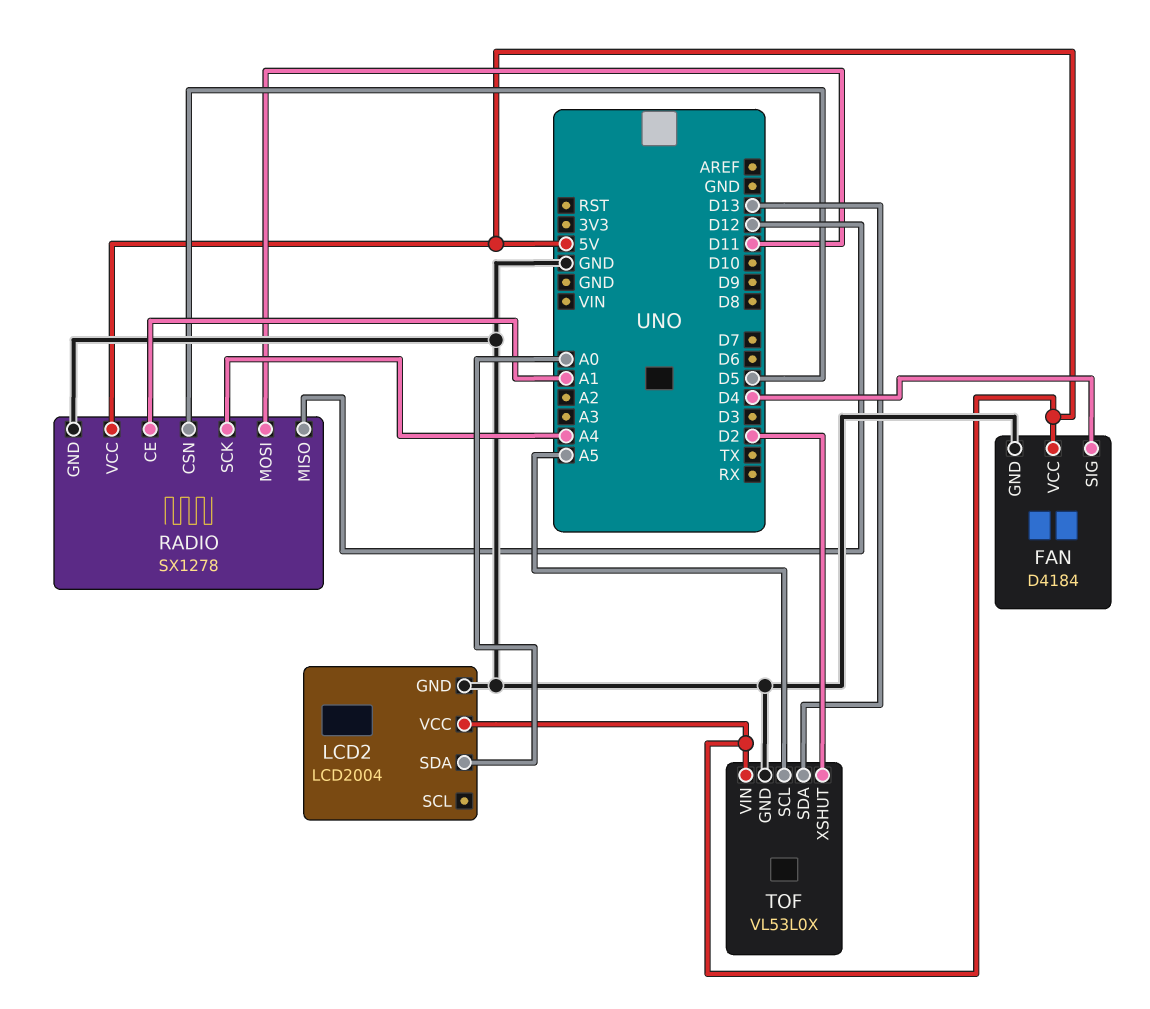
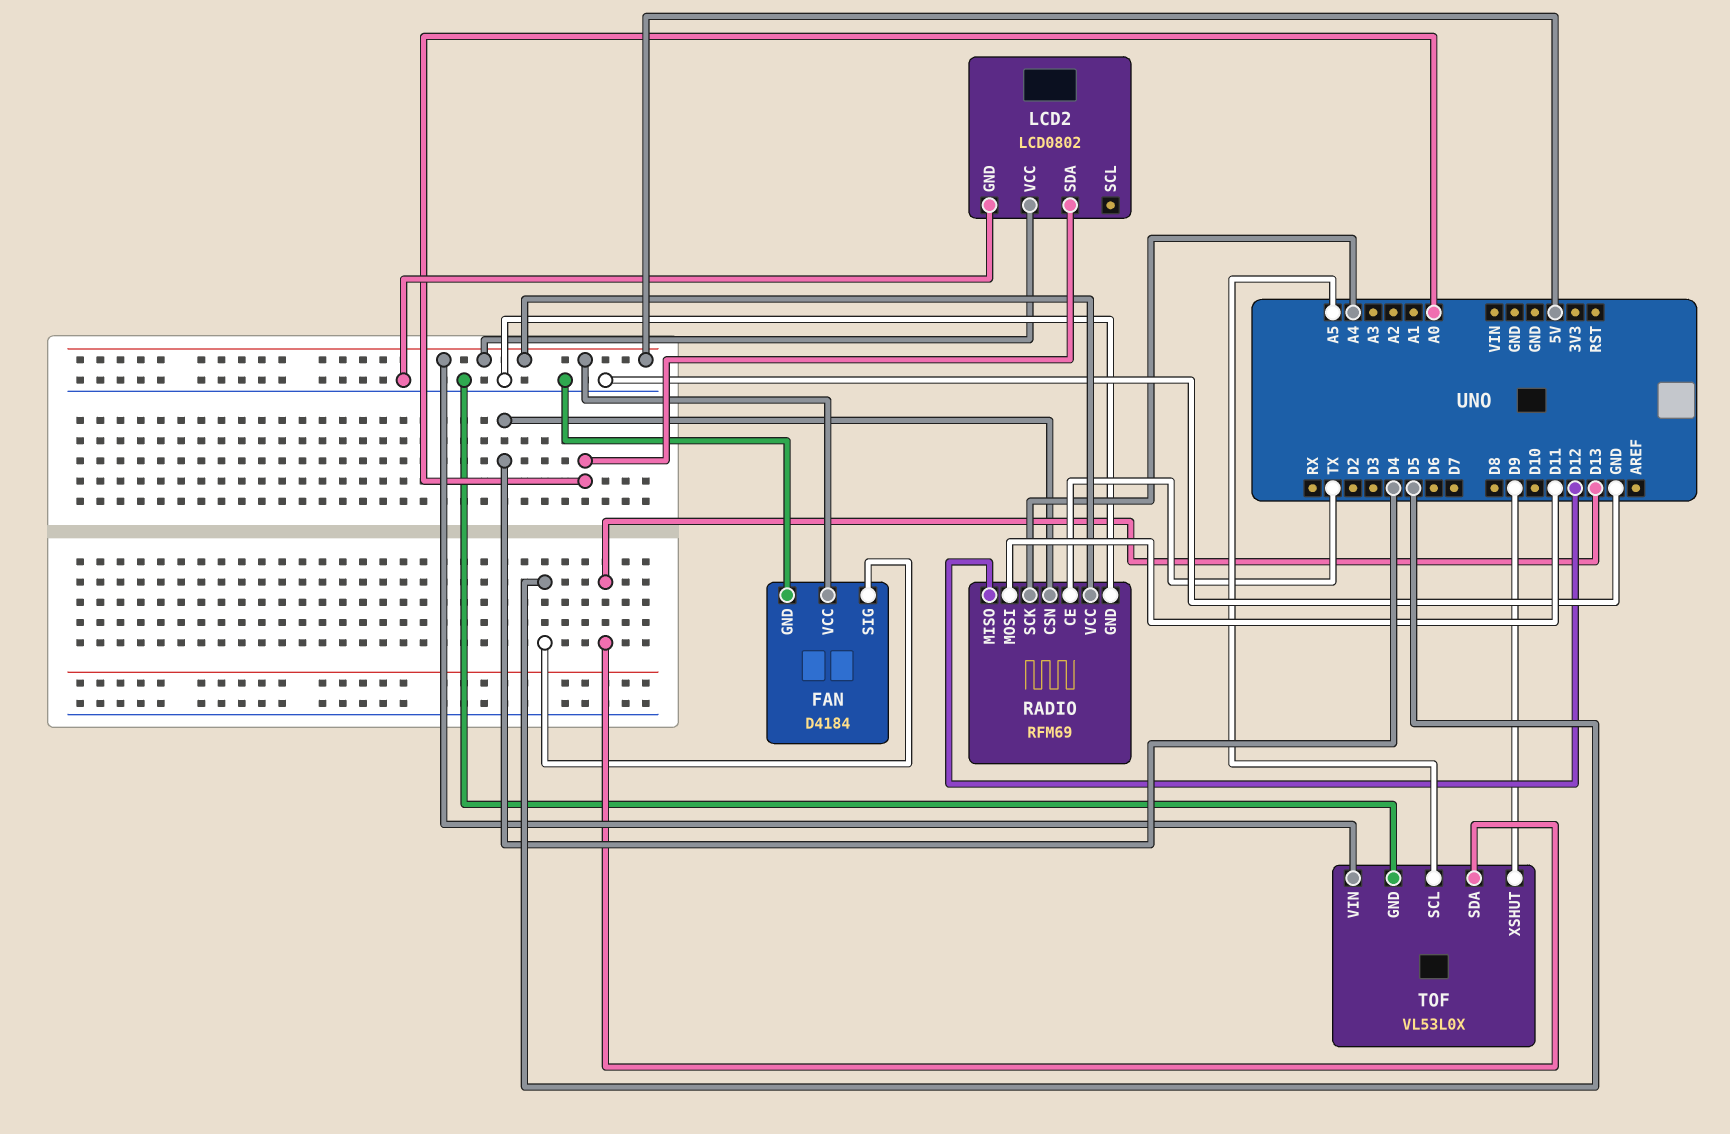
FAN pin SIG: D4 -> D5
LCD2: LCD2004 -> LCD0802
RADIO: SX1278 -> RFM69
RADIO pin CE: A1 -> TX
RADIO pin CSN: D5 -> D4
TOF pin XSHUT: D2 -> D9

